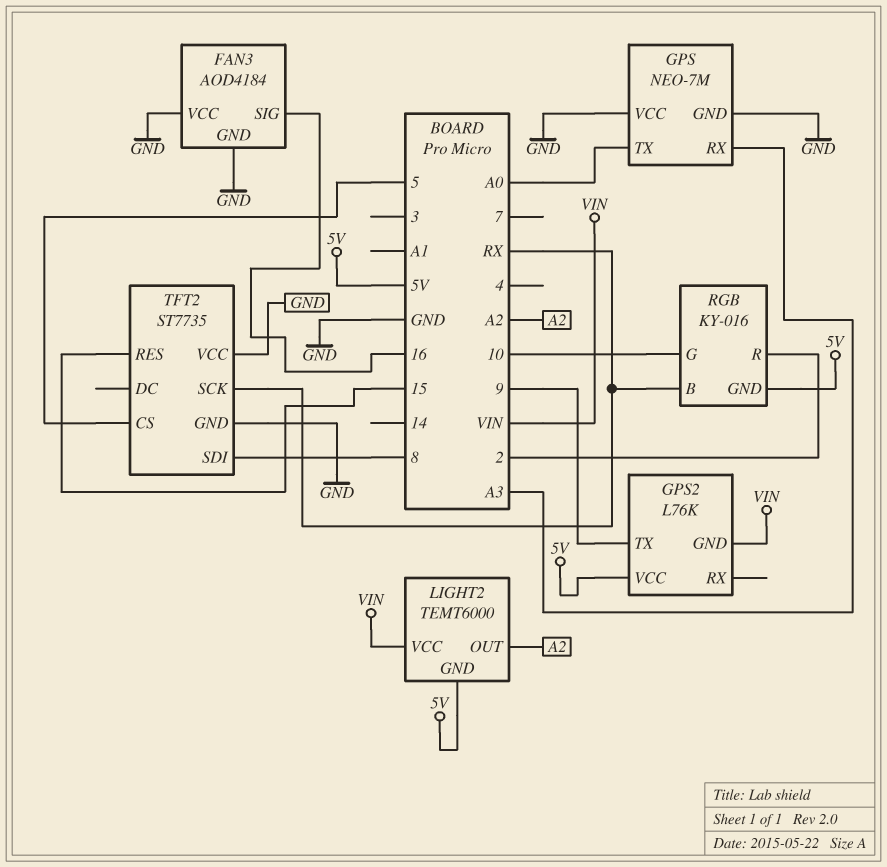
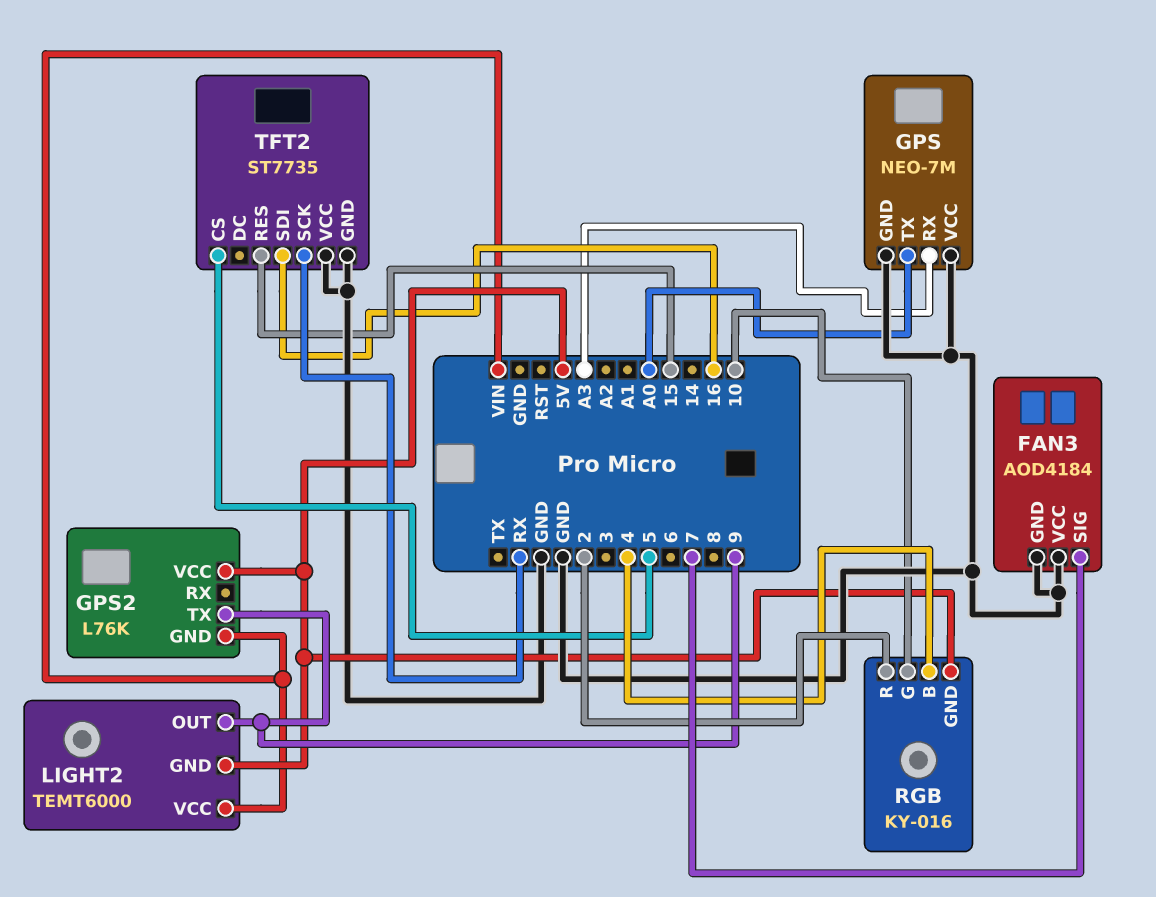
FAN3 pin SIG: 16 -> 7
LIGHT2 pin OUT: A2 -> 9
RGB pin B: RX -> 4
TFT2 pin SDI: 8 -> 16

